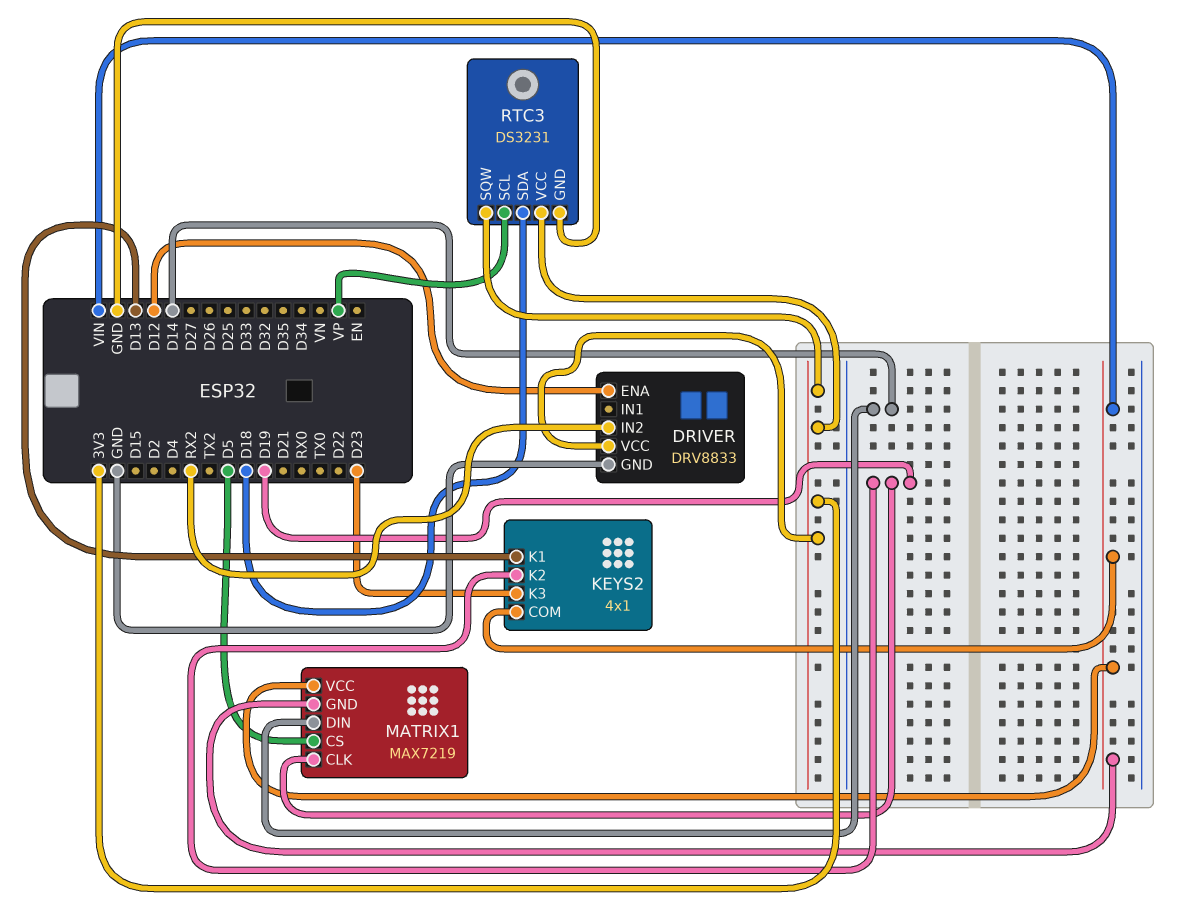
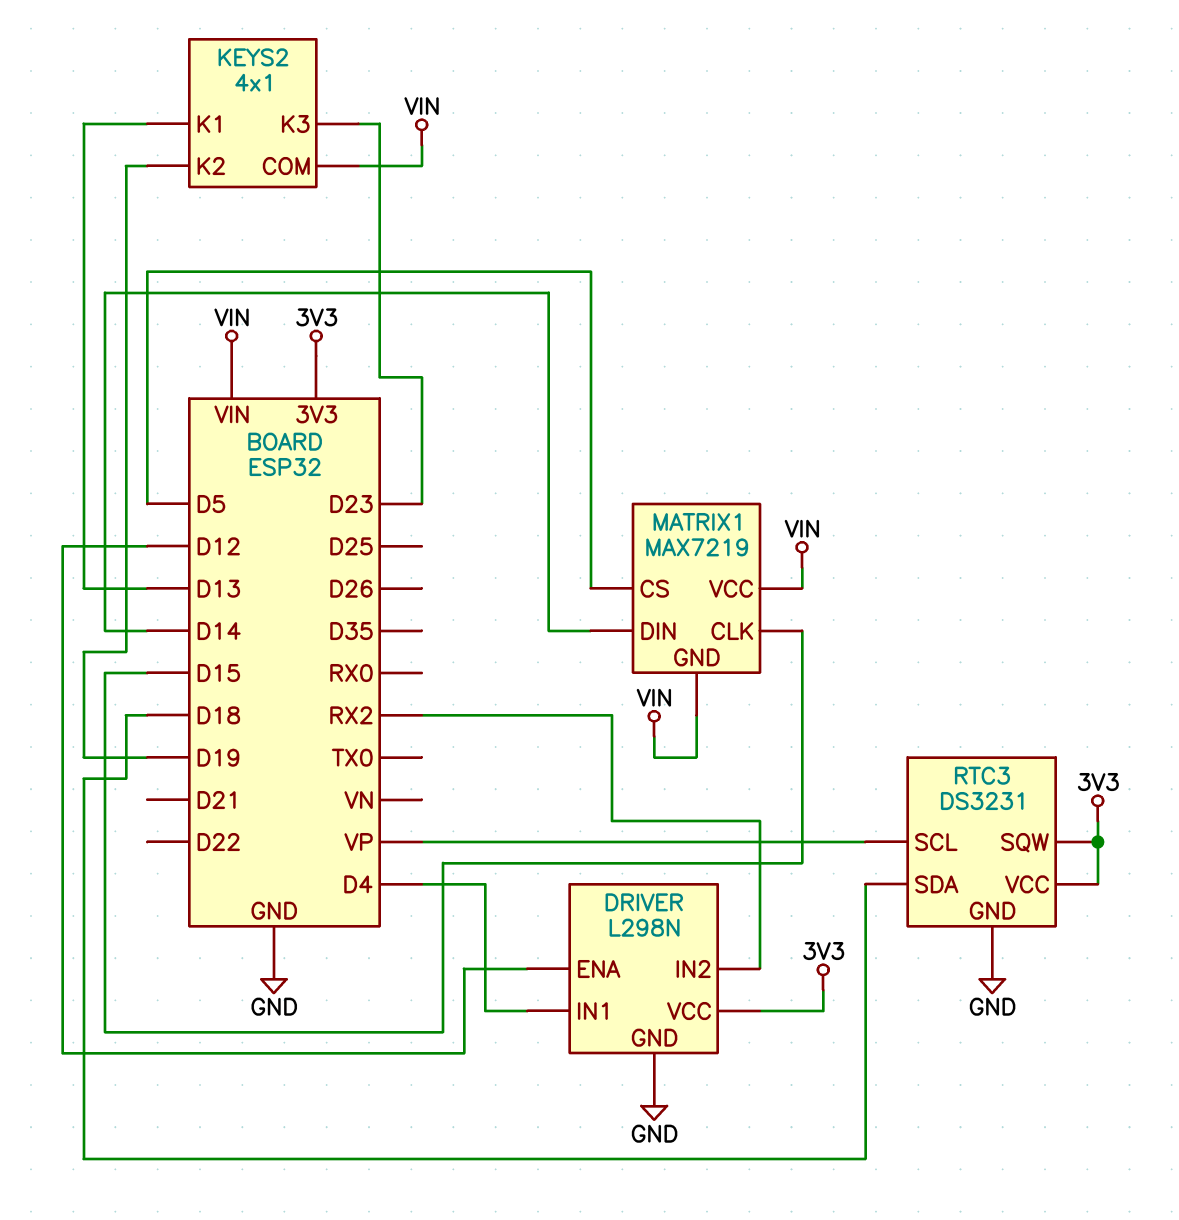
DRIVER: DRV8833 -> L298N
DRIVER pin IN1: none -> D4
MATRIX1 pin CLK: D19 -> D15

